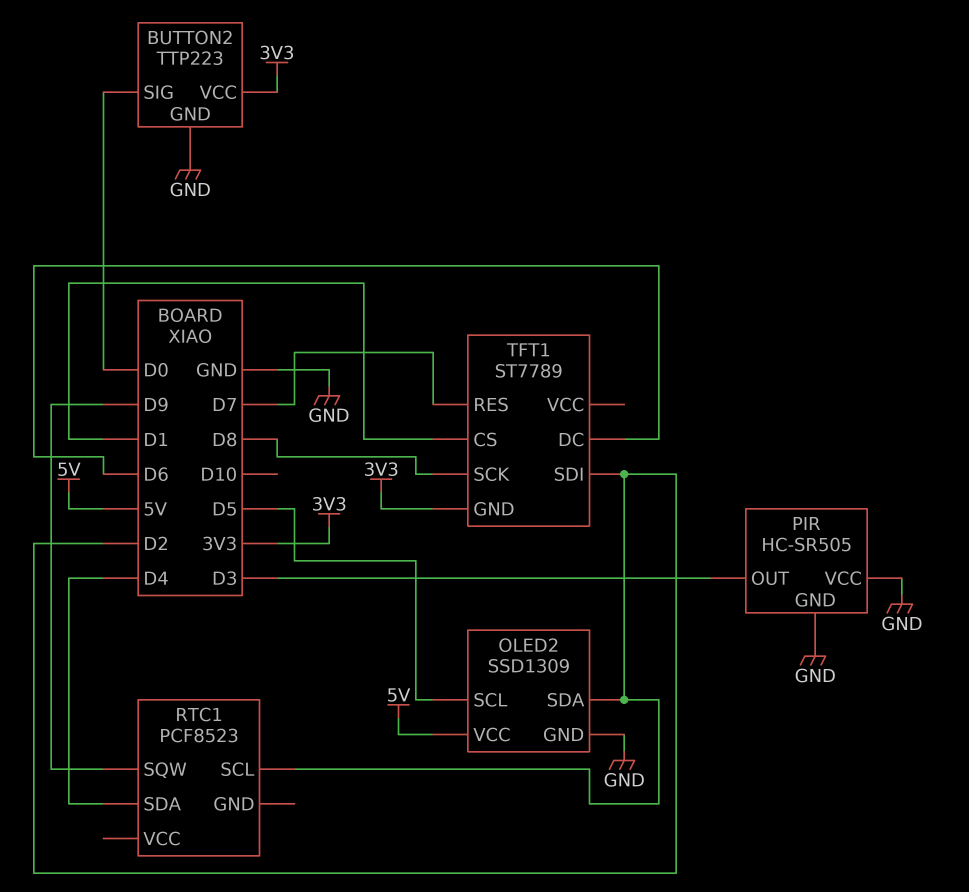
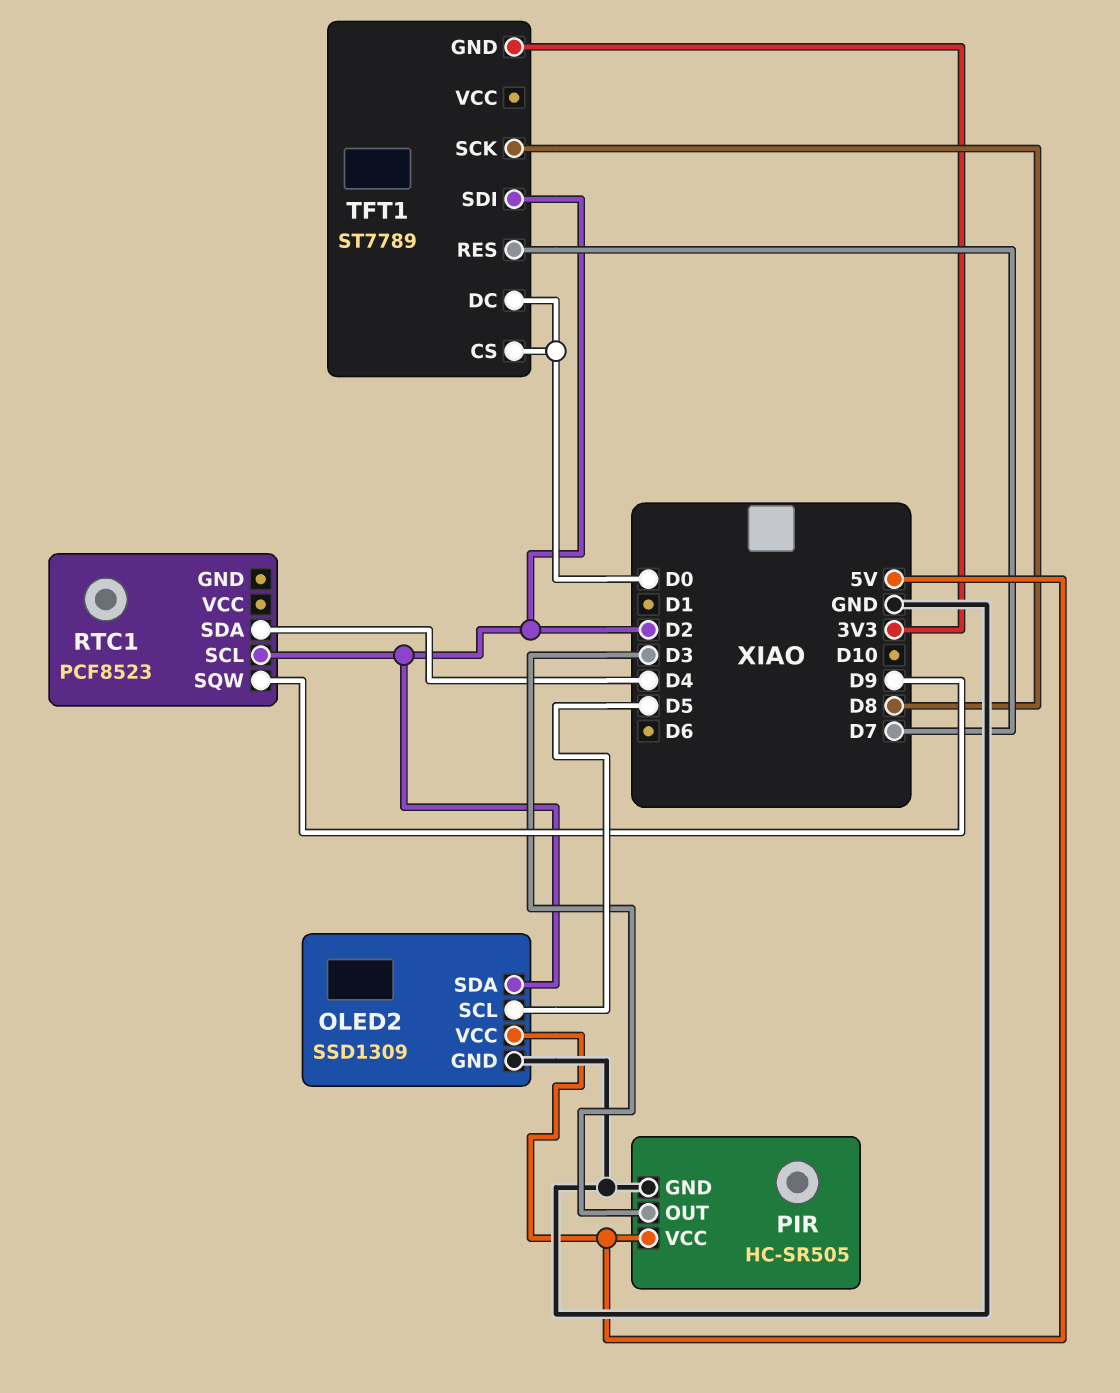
BUTTON2: TTP223 -> none
BUTTON2 pin GND: GND -> none
BUTTON2 pin SIG: D0 -> none
BUTTON2 pin VCC: 3V3 -> none
PIR pin VCC: GND -> 5V
TFT1 pin CS: D1 -> D0
TFT1 pin DC: D6 -> D0

